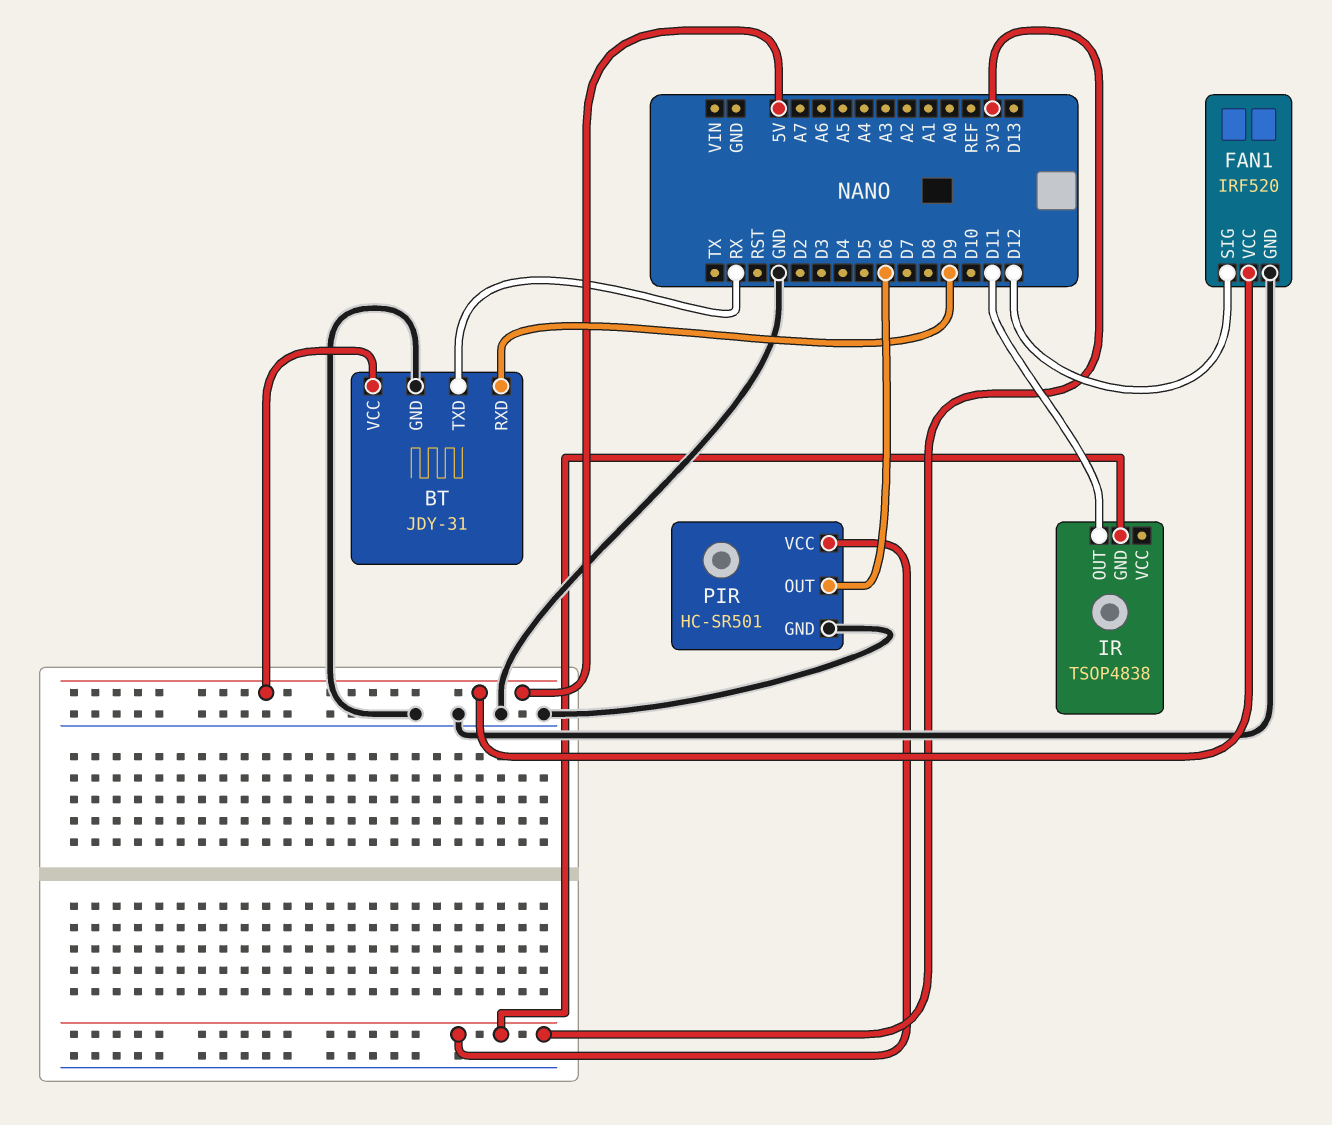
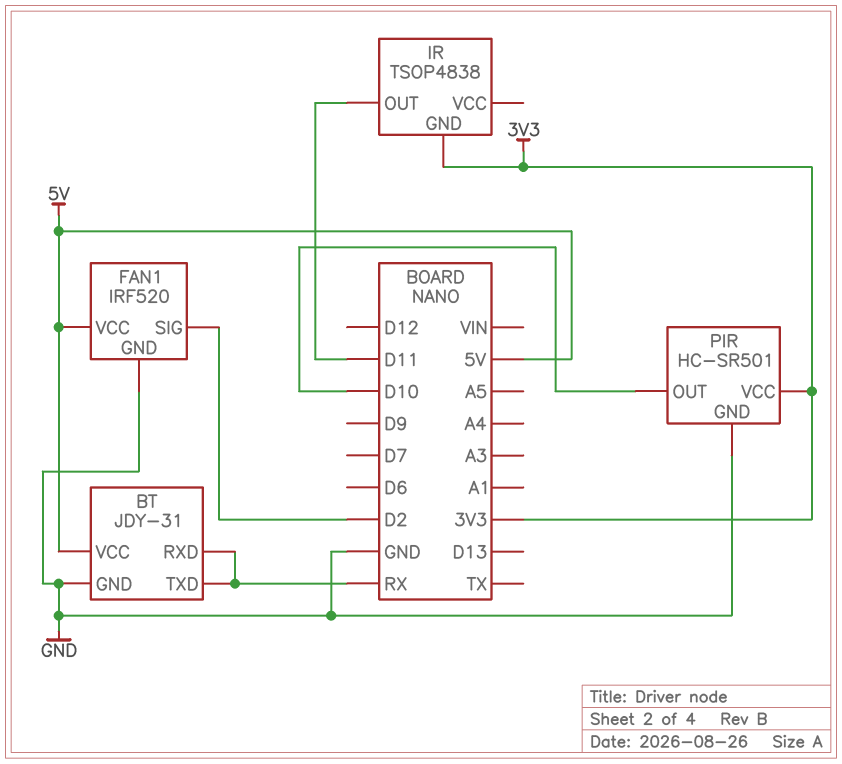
BT pin RXD: D9 -> RX
FAN1 pin SIG: D12 -> D2
PIR pin OUT: D6 -> D10

